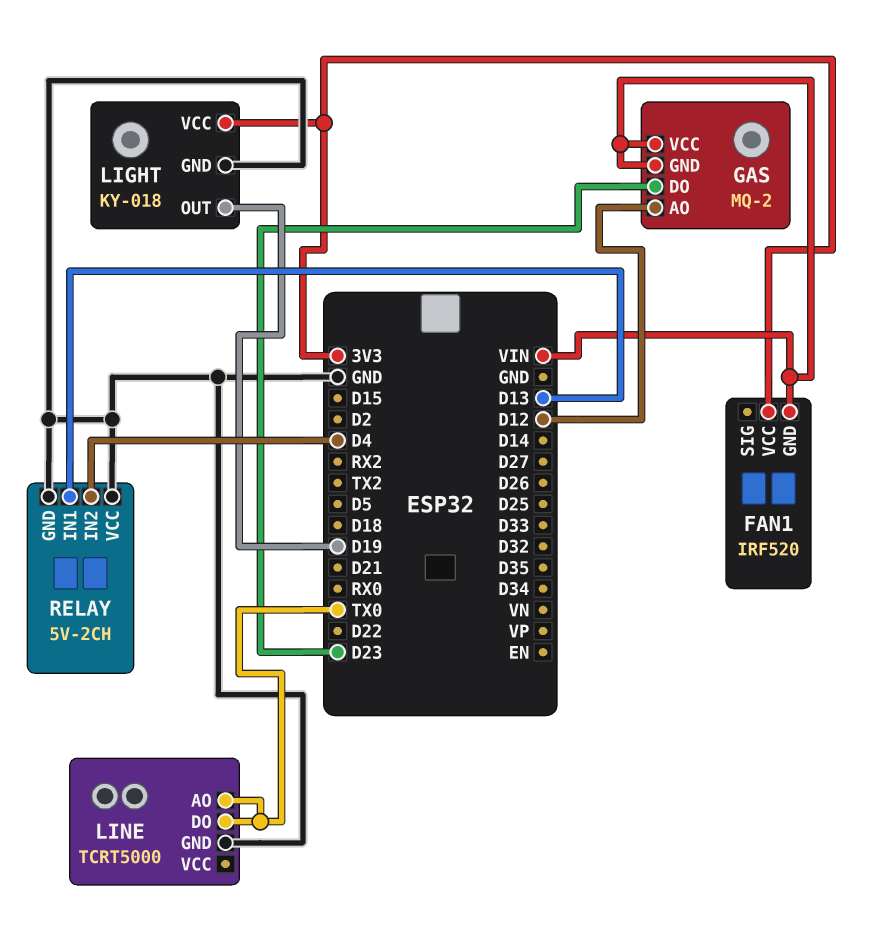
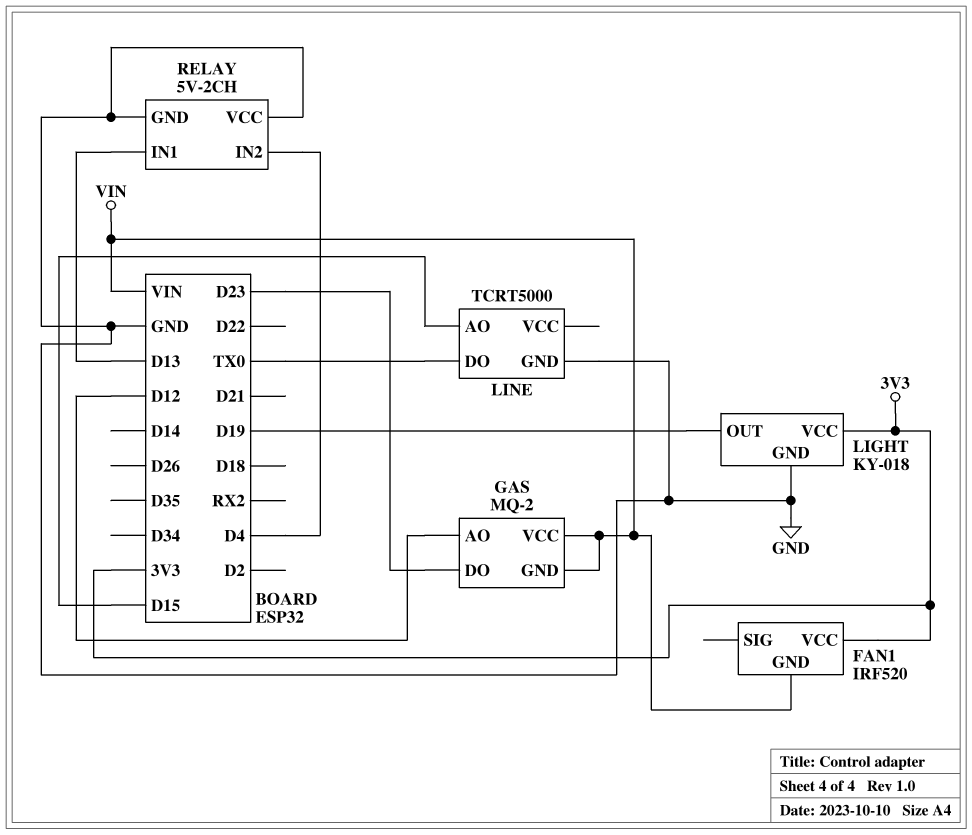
LINE pin AO: TX0 -> D15

